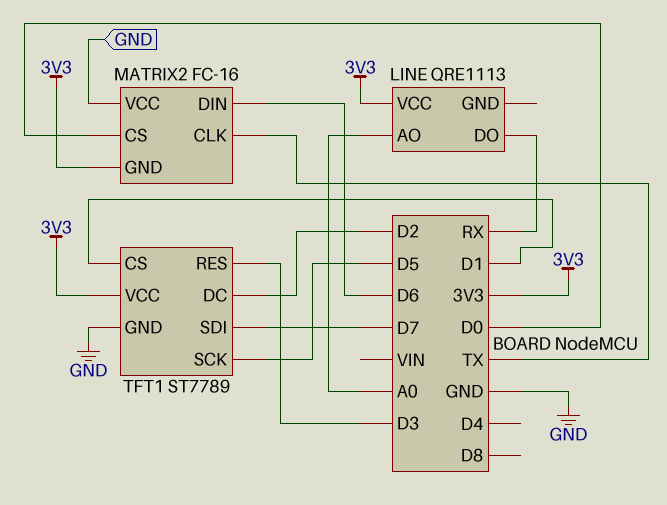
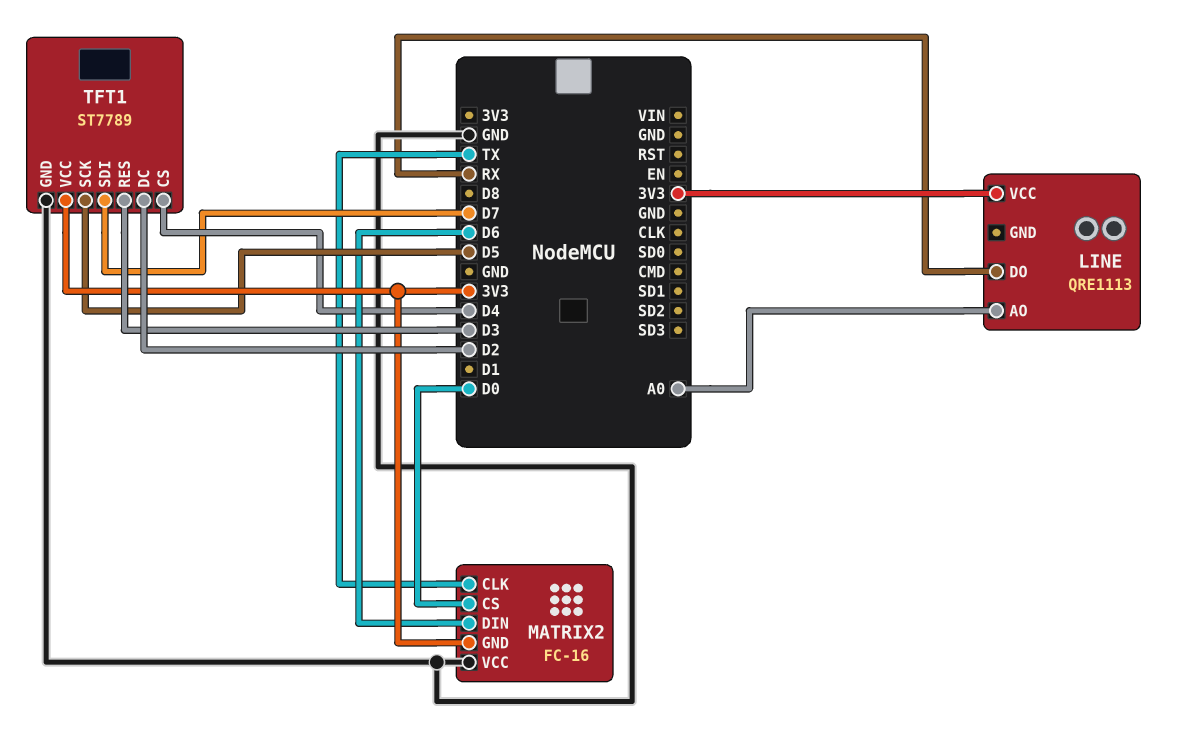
TFT1 pin CS: D1 -> D4

